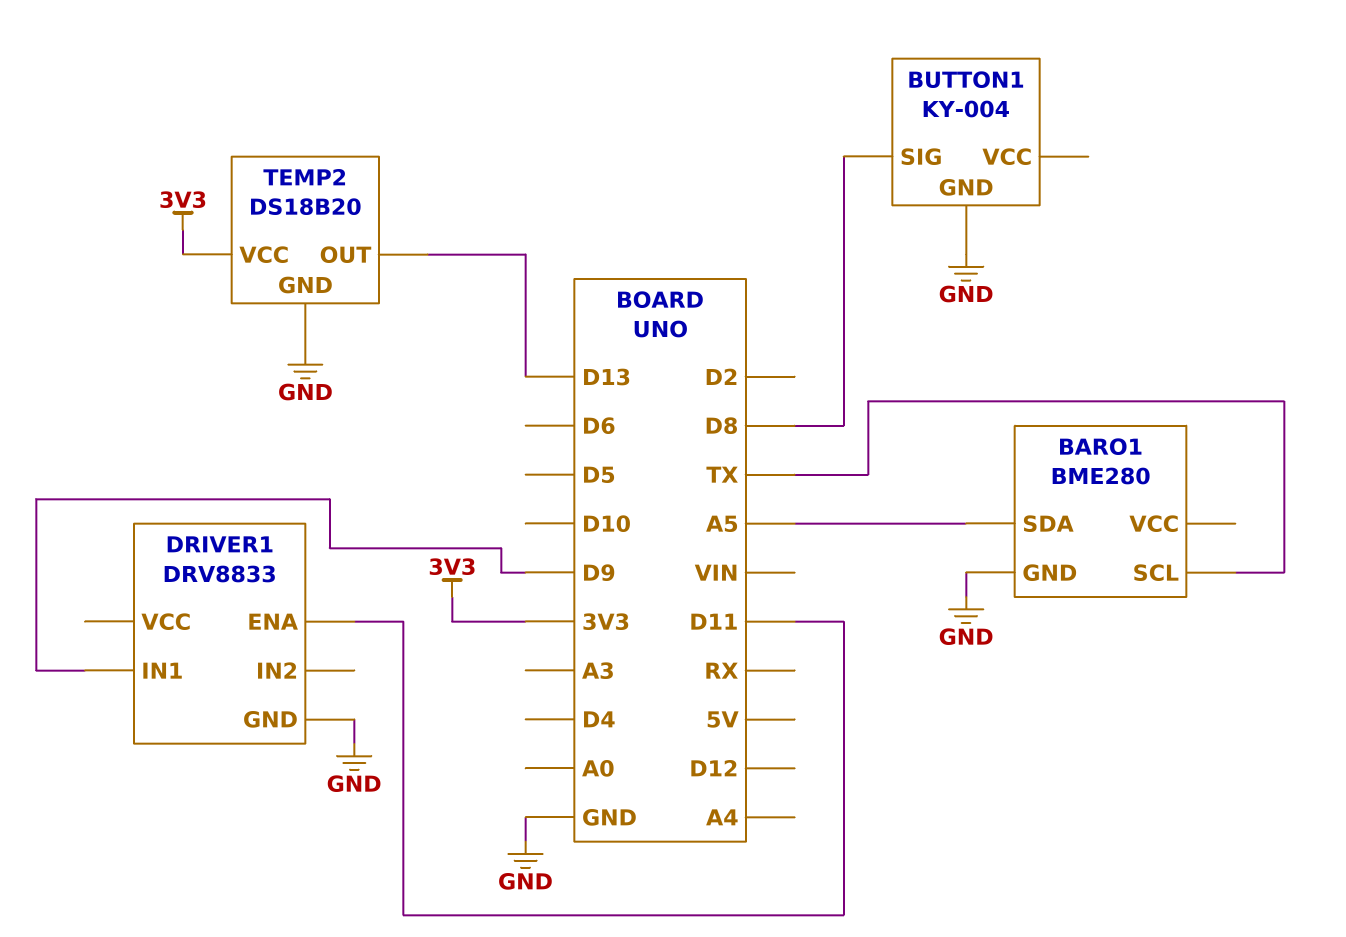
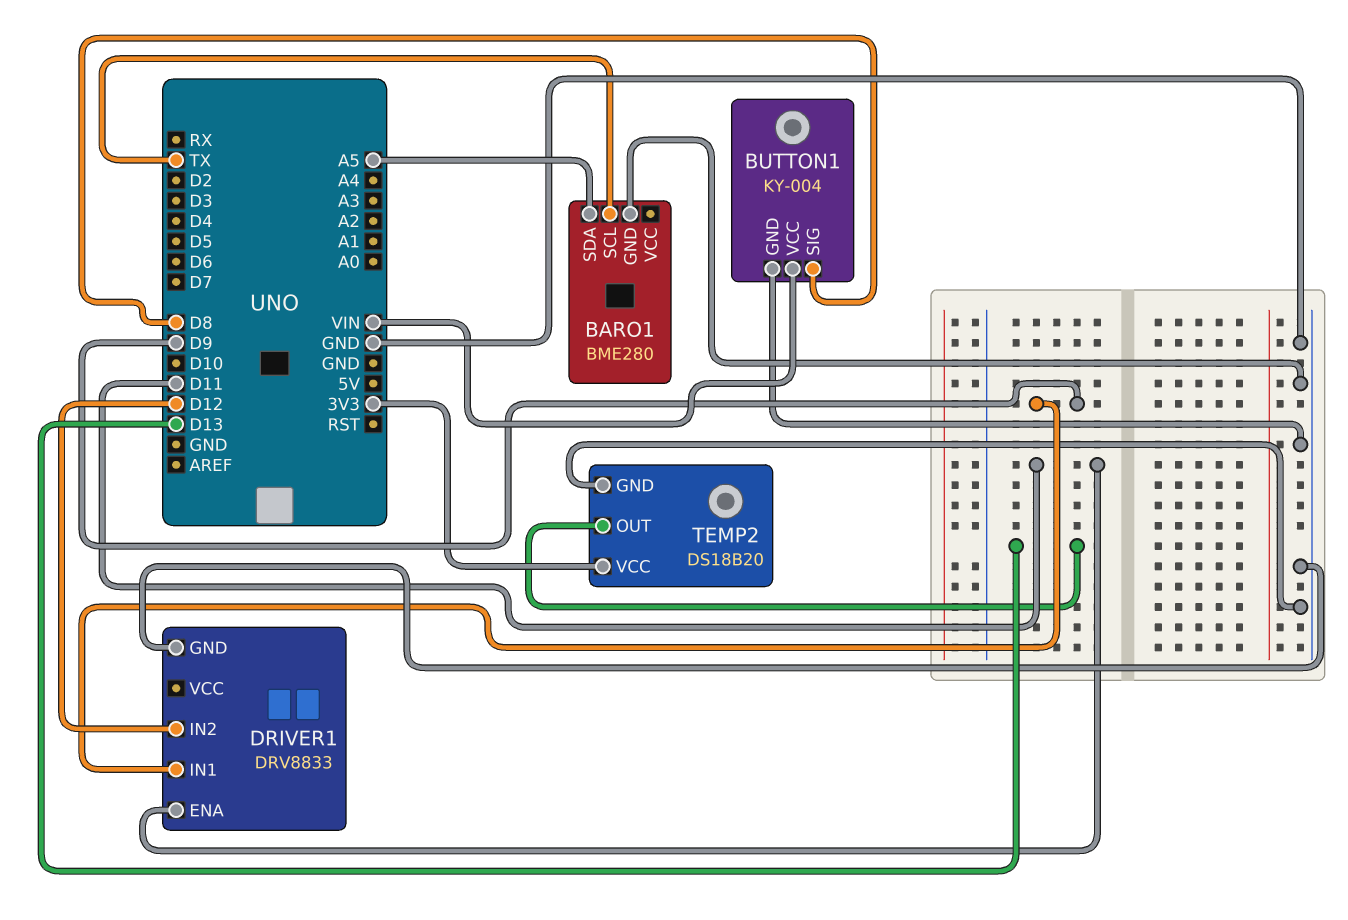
BUTTON1 pin VCC: none -> VIN
DRIVER1 pin IN2: none -> D12

